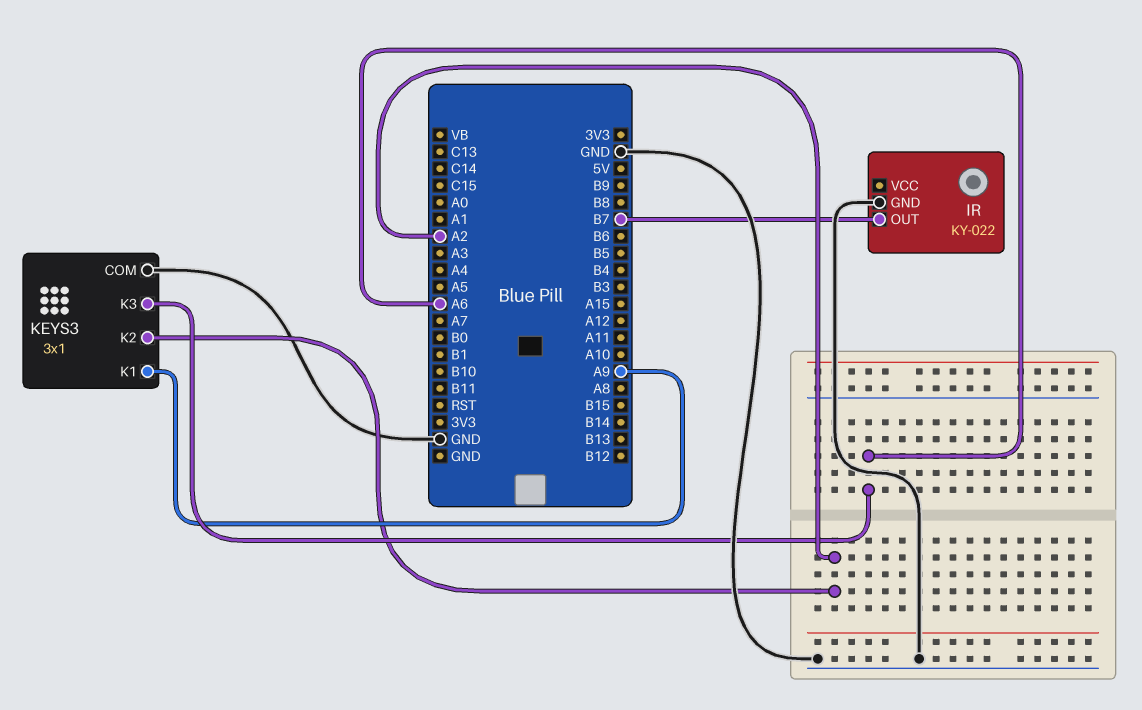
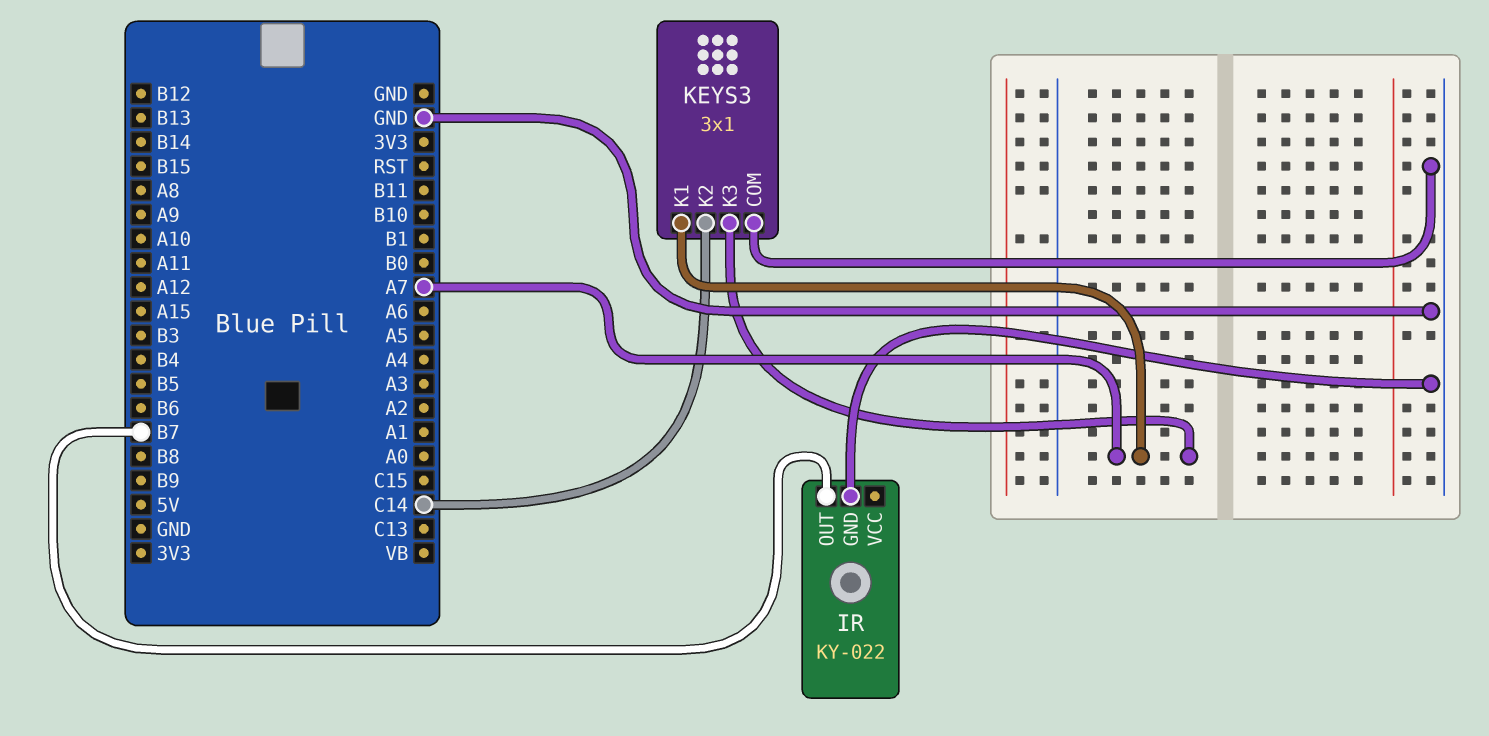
KEYS3 pin K1: A9 -> A7
KEYS3 pin K2: A2 -> C14
KEYS3 pin K3: A6 -> A7

